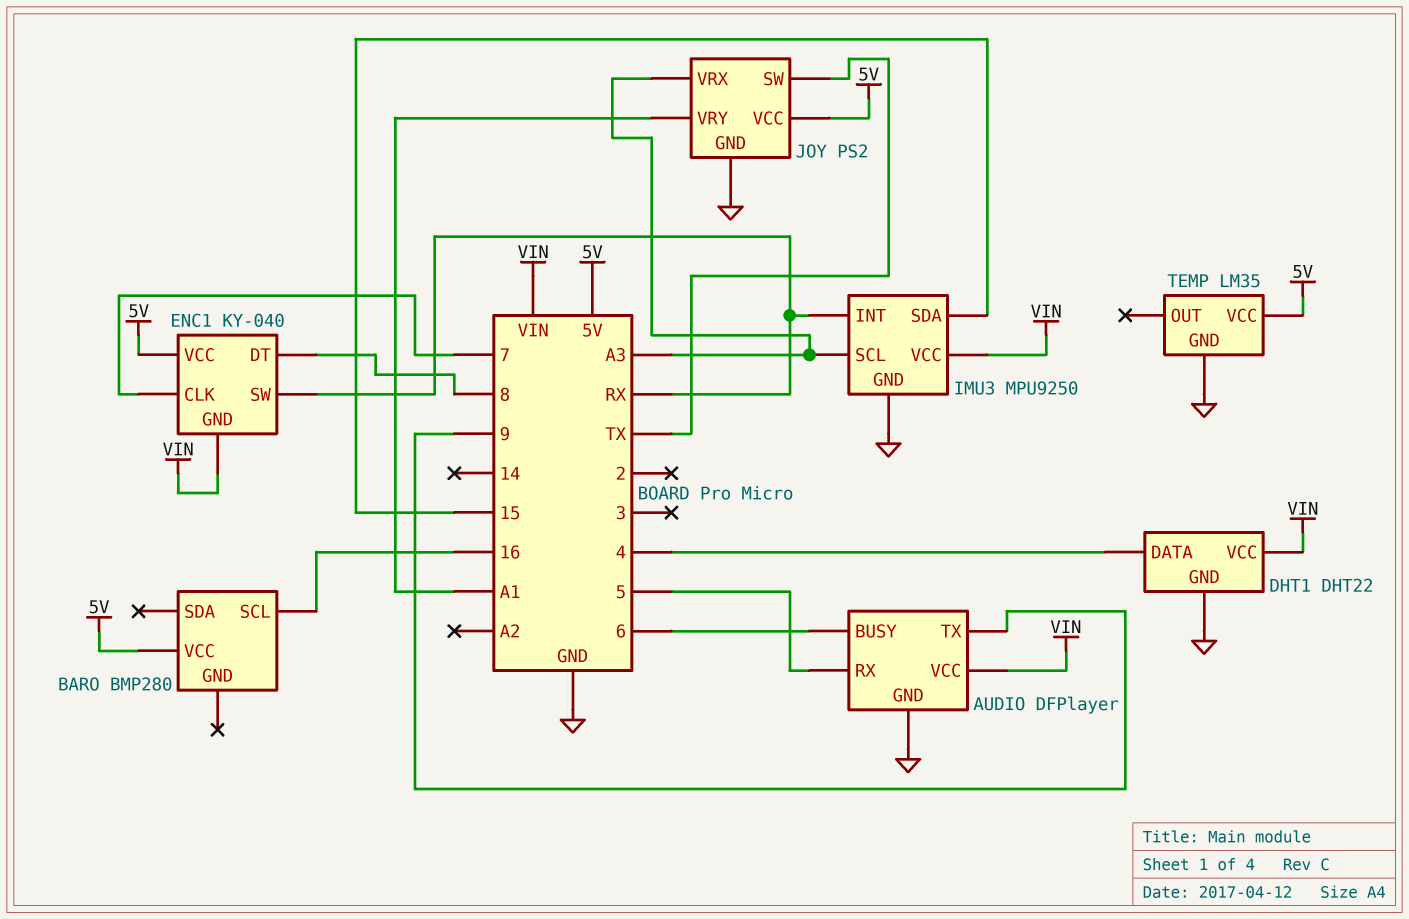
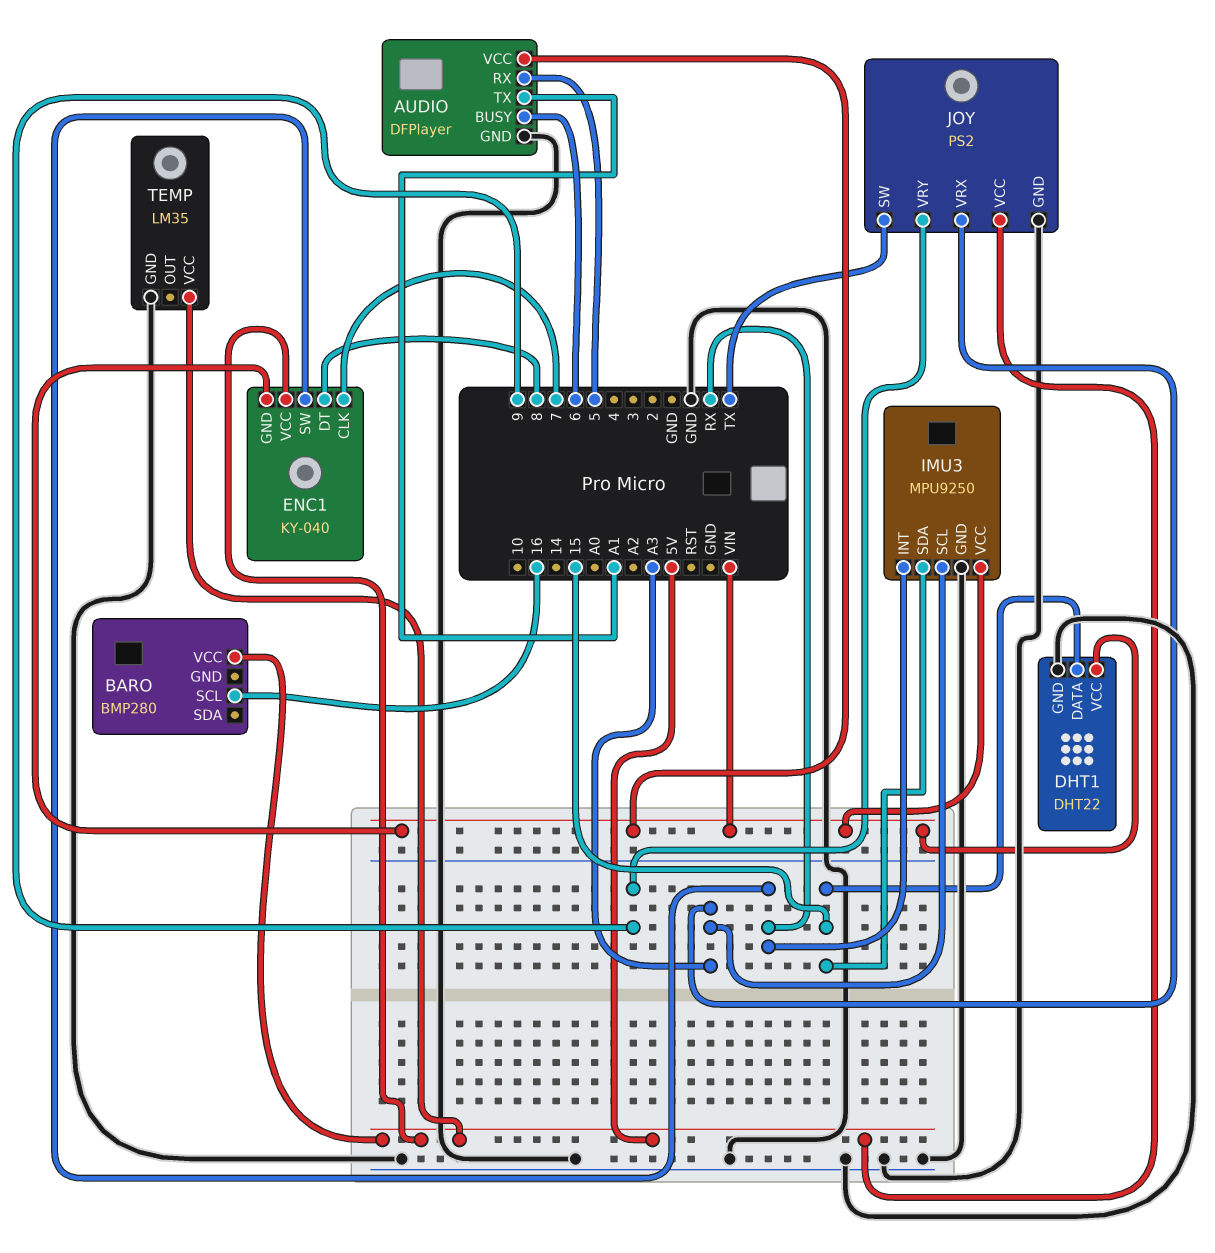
AUDIO pin TX: 9 -> A1
DHT1 pin DATA: 4 -> 15
JOY pin VRY: A1 -> 9

